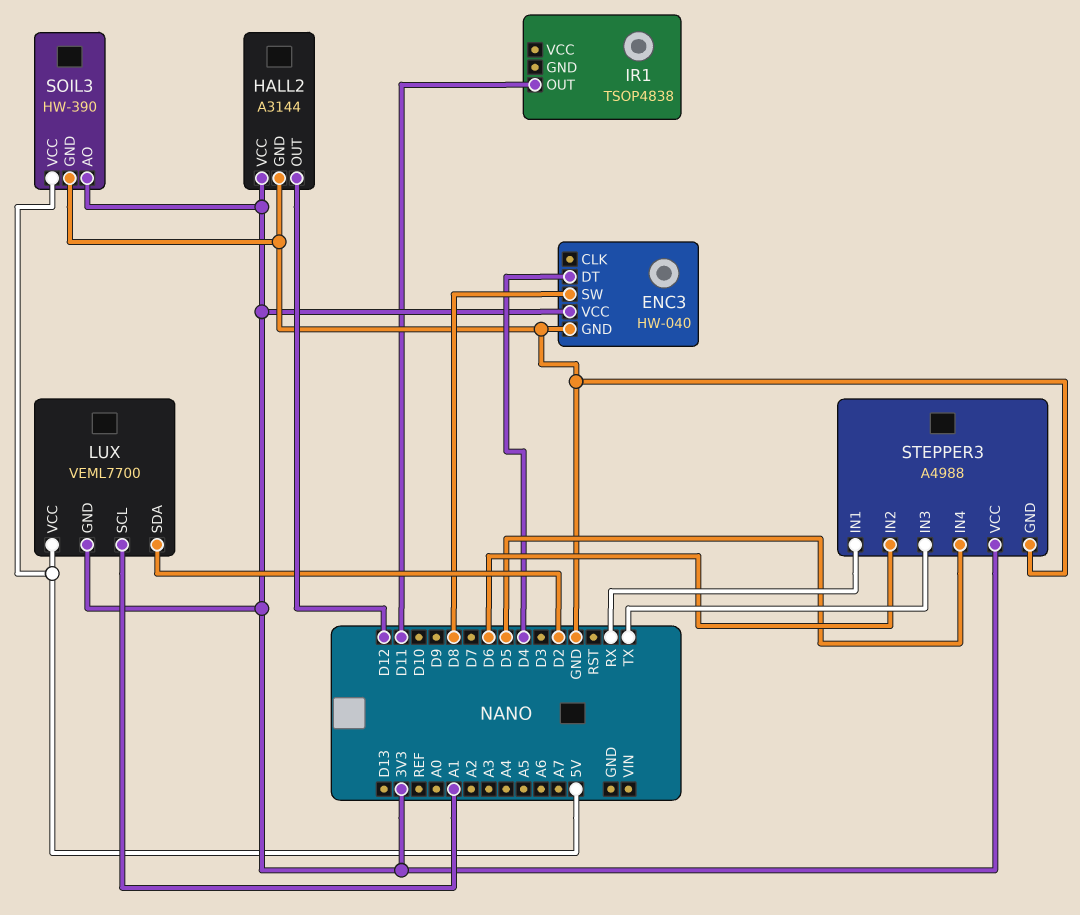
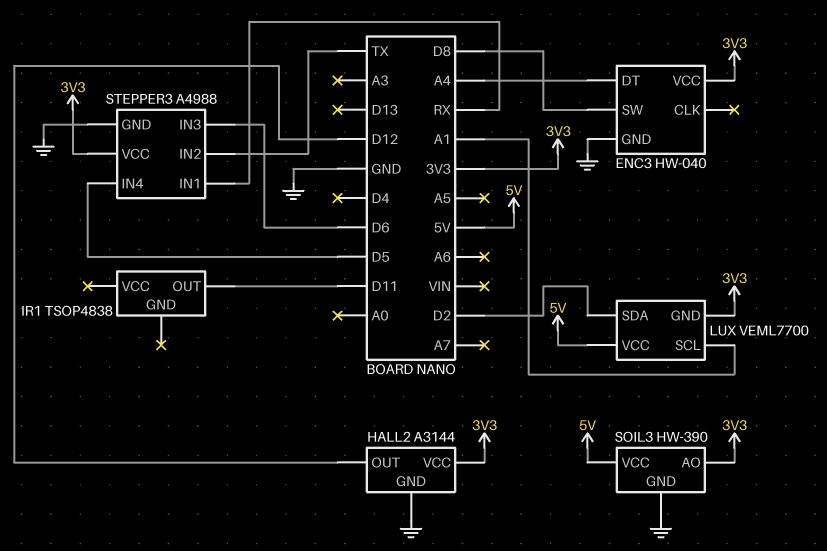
ENC3 pin DT: D4 -> A4
STEPPER3 pin IN2: D6 -> TX
STEPPER3 pin IN3: TX -> D6

